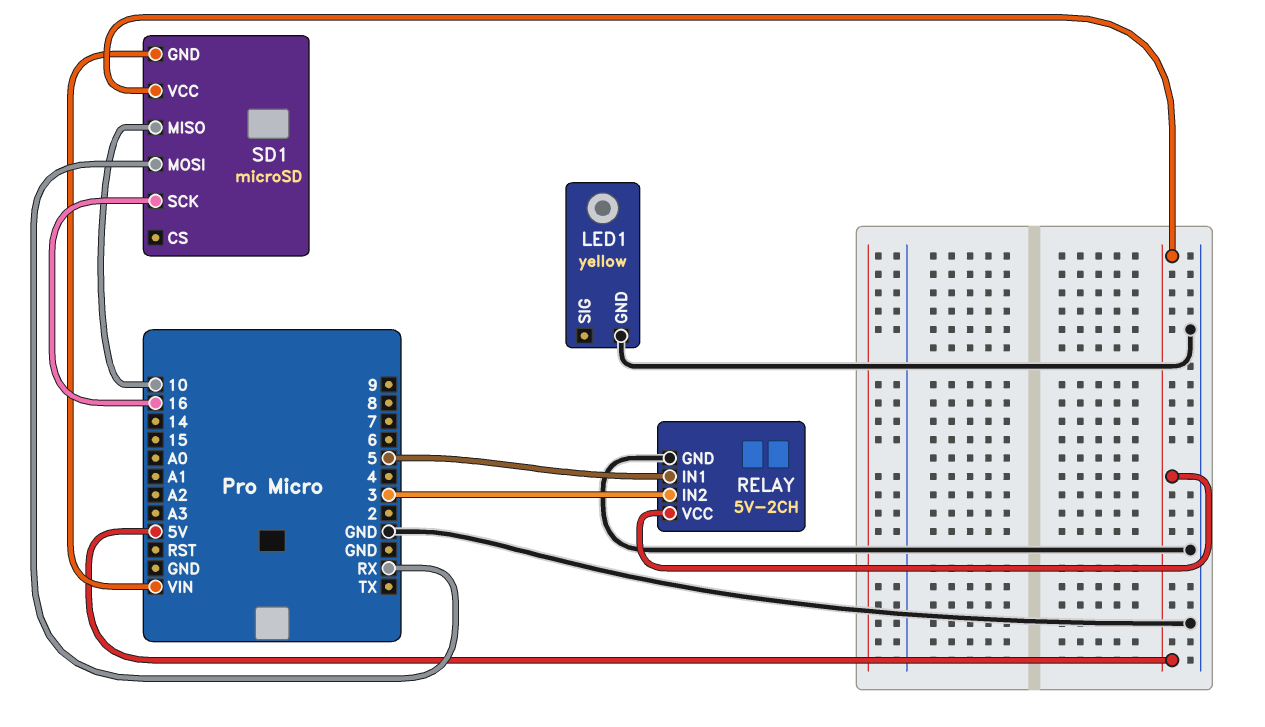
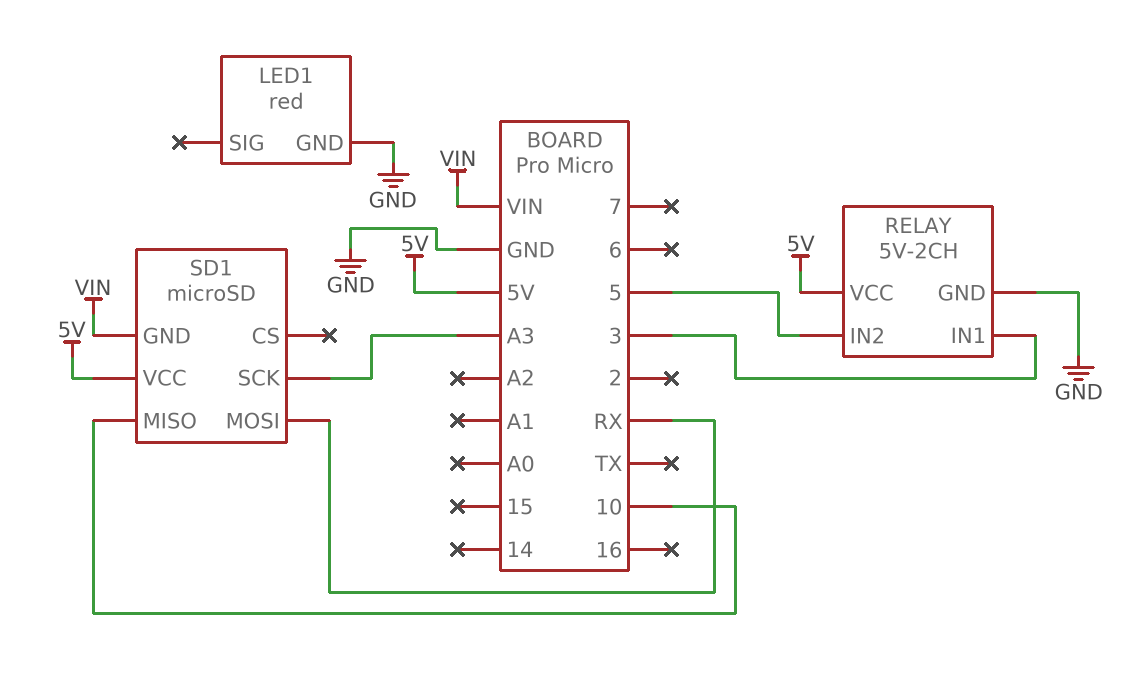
LED1: yellow -> red
RELAY pin IN1: 5 -> 3
RELAY pin IN2: 3 -> 5
SD1 pin SCK: 16 -> A3

